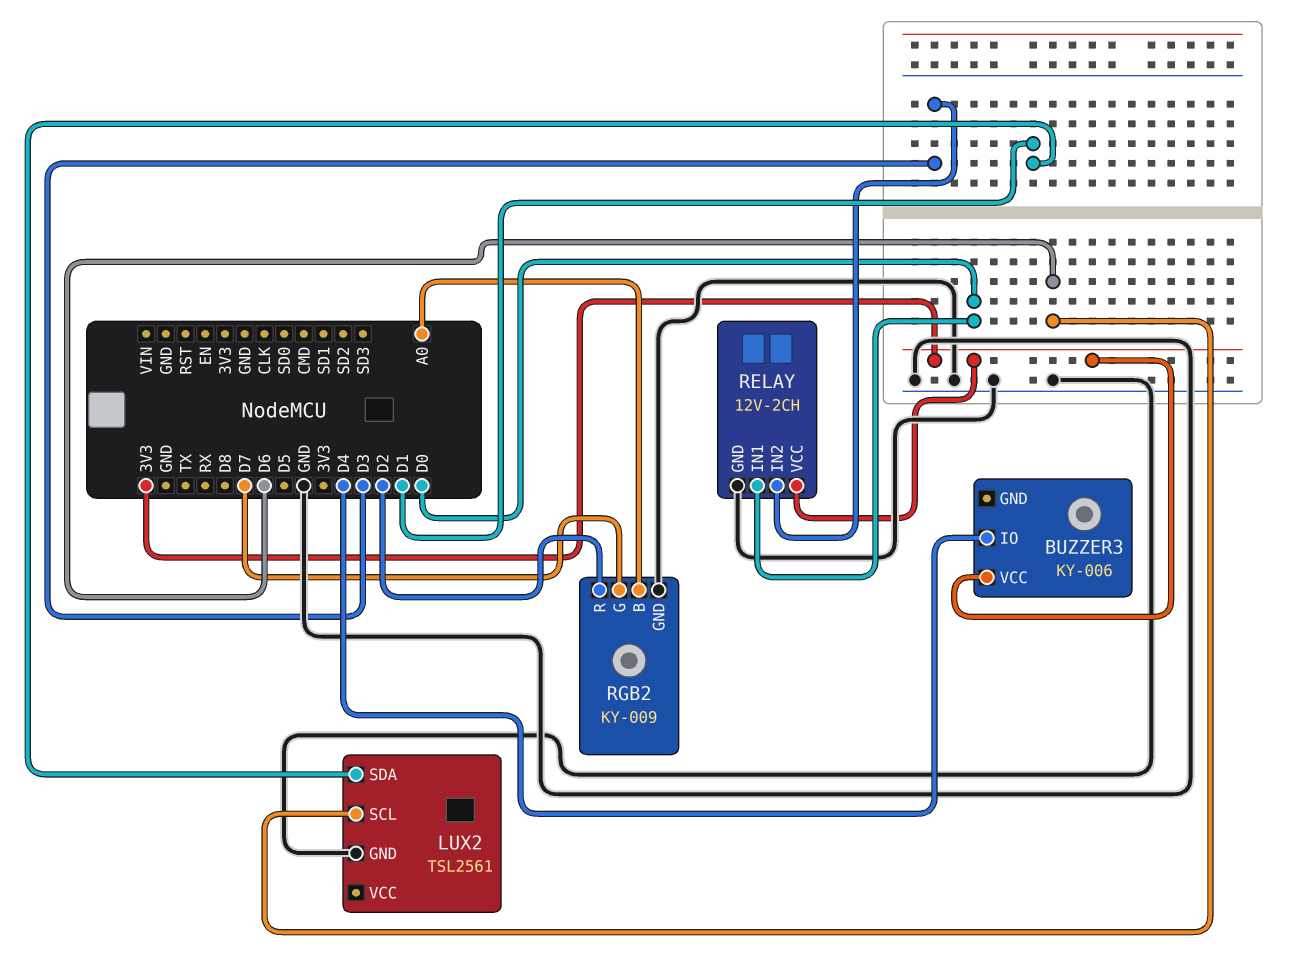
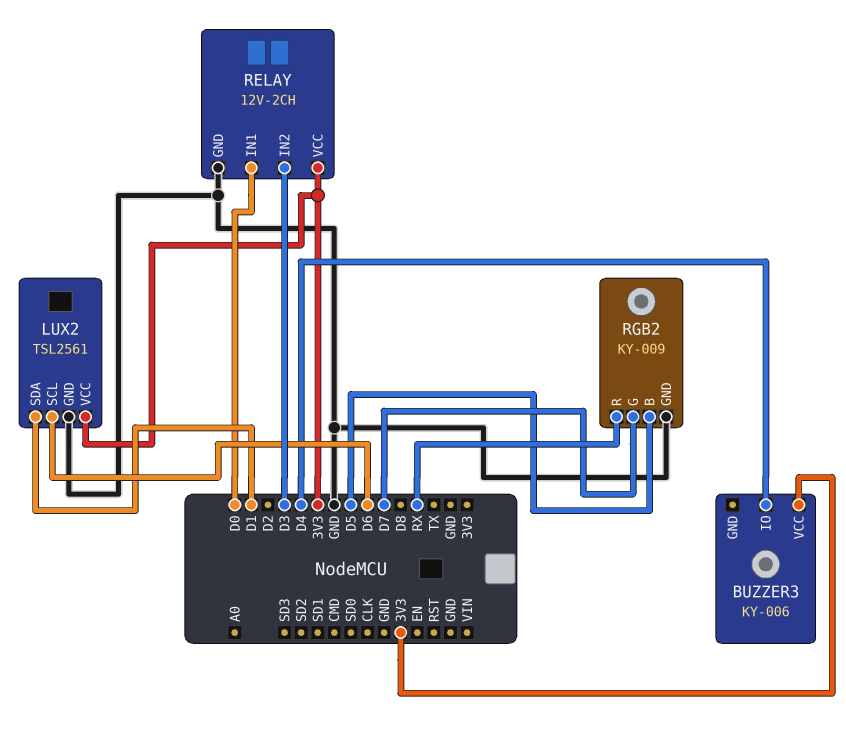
LUX2 pin VCC: none -> 3V3
RGB2 pin B: A0 -> D5
RGB2 pin R: D2 -> RX

